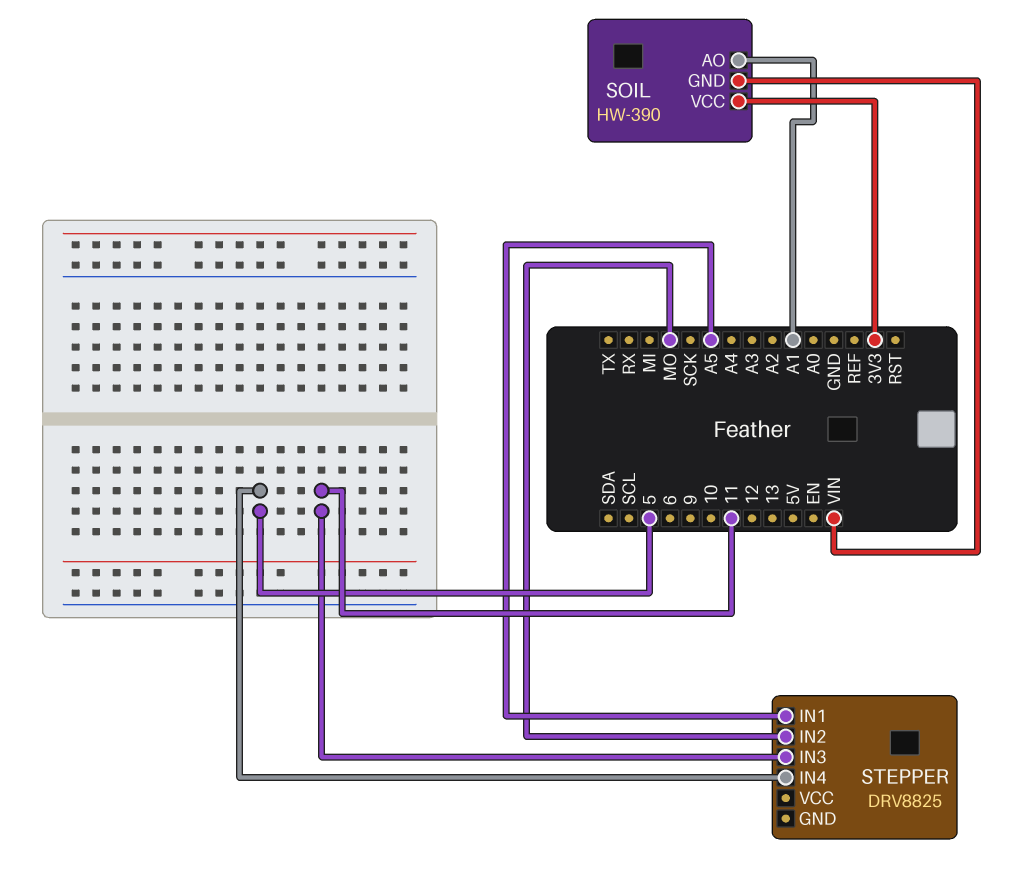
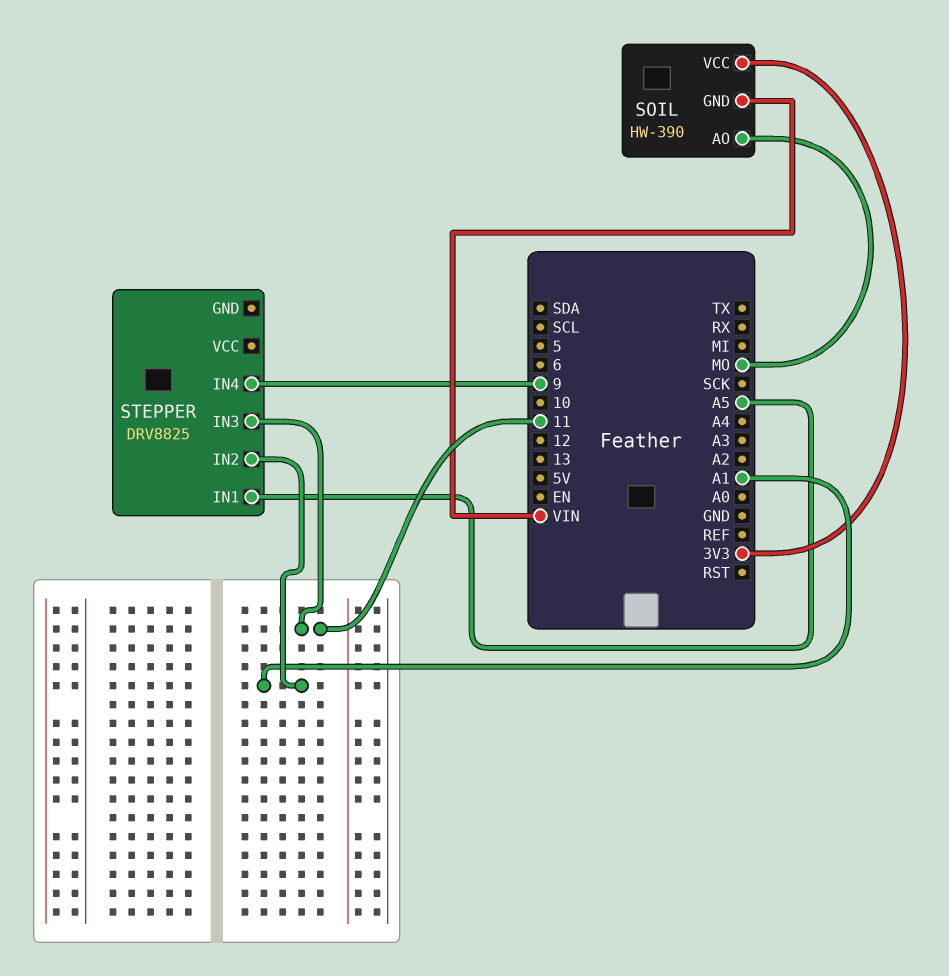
SOIL pin AO: A1 -> MO
STEPPER pin IN2: MO -> A1
STEPPER pin IN4: 5 -> 9

